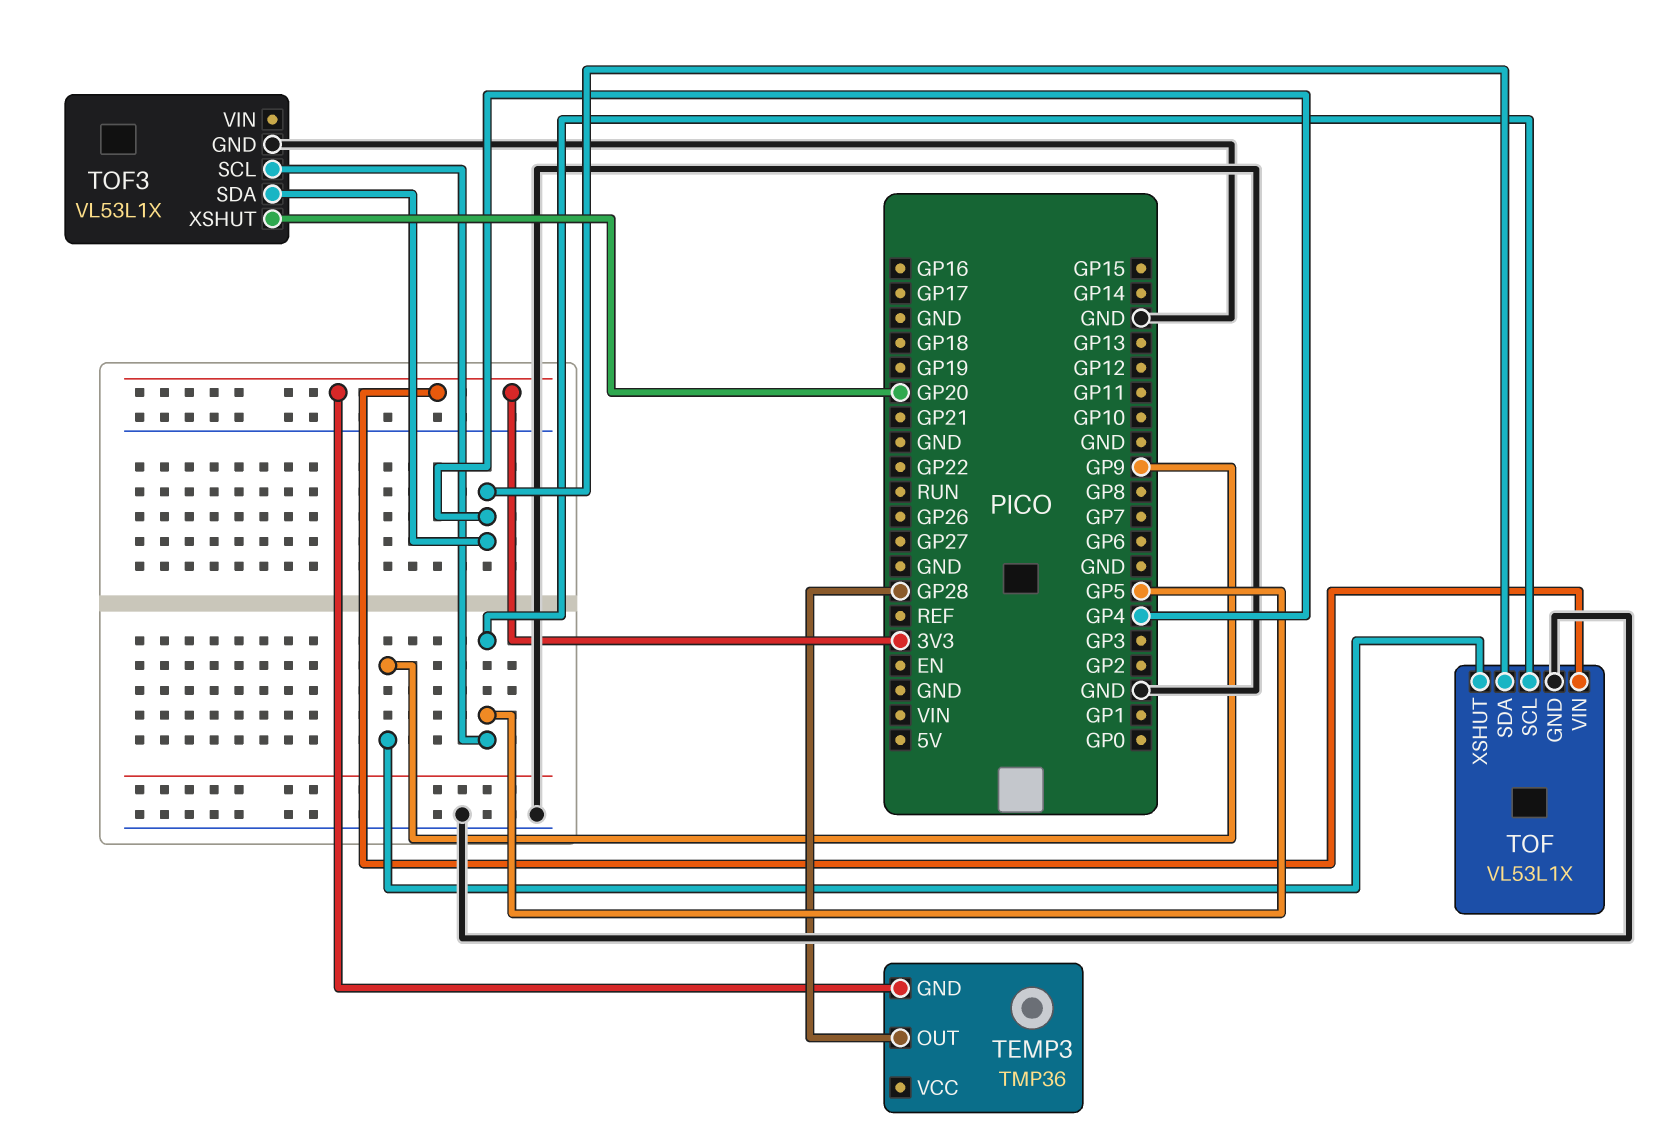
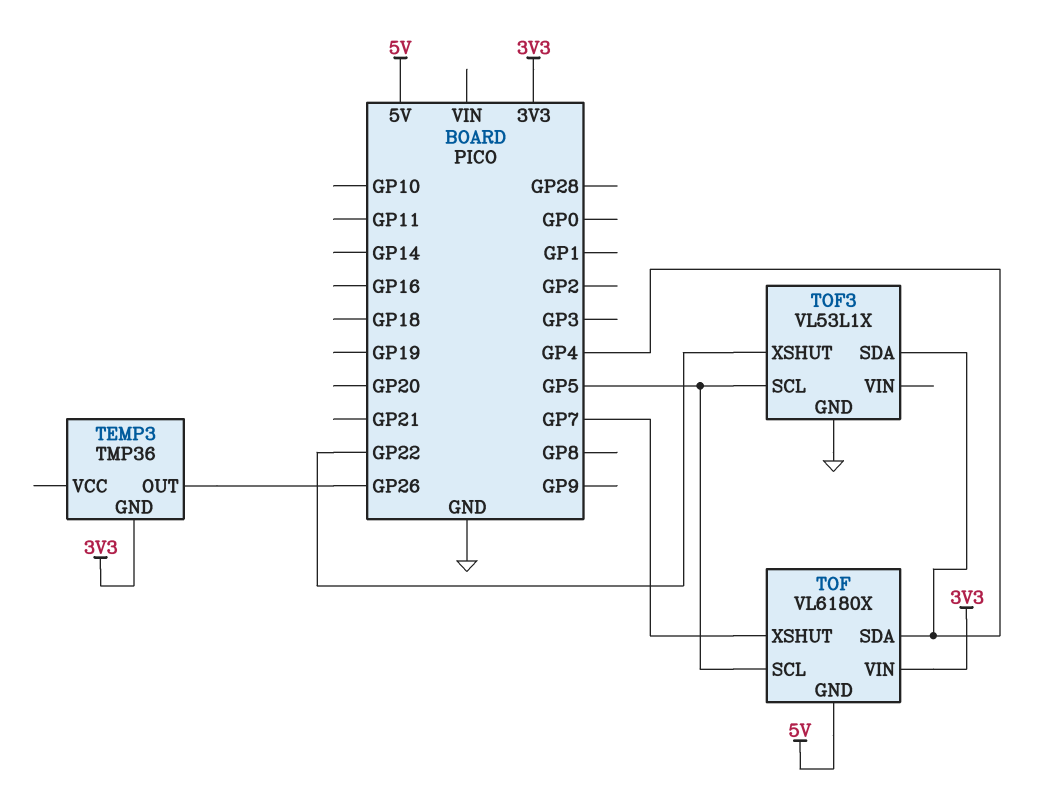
TEMP3 pin OUT: GP28 -> GP26
TOF: VL53L1X -> VL6180X
TOF pin GND: GND -> 5V
TOF pin XSHUT: GP9 -> GP7
TOF3 pin XSHUT: GP20 -> GP22

